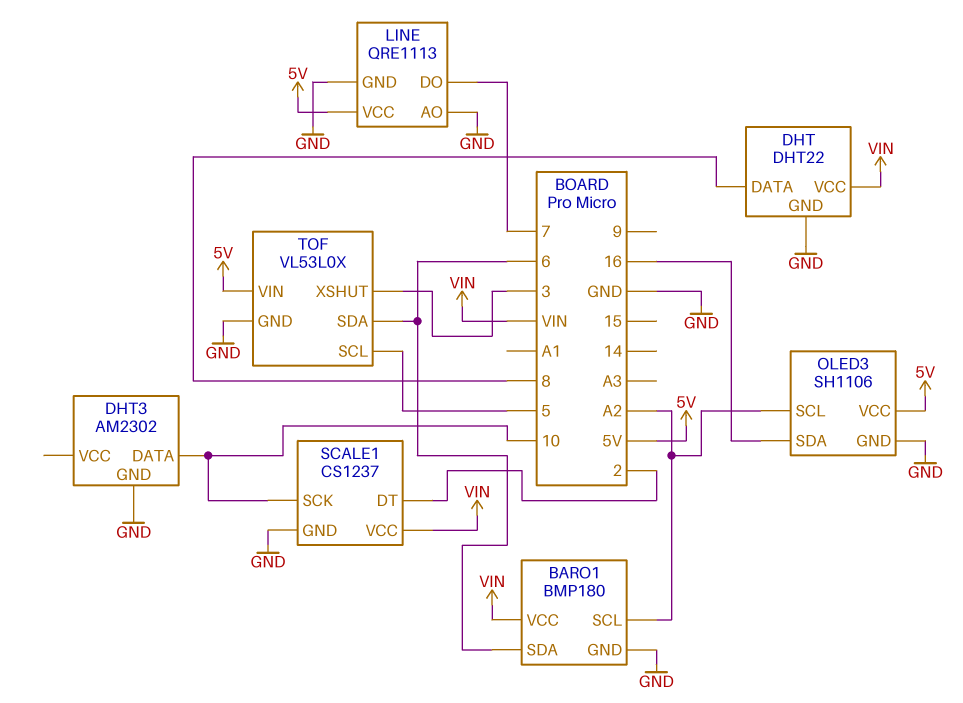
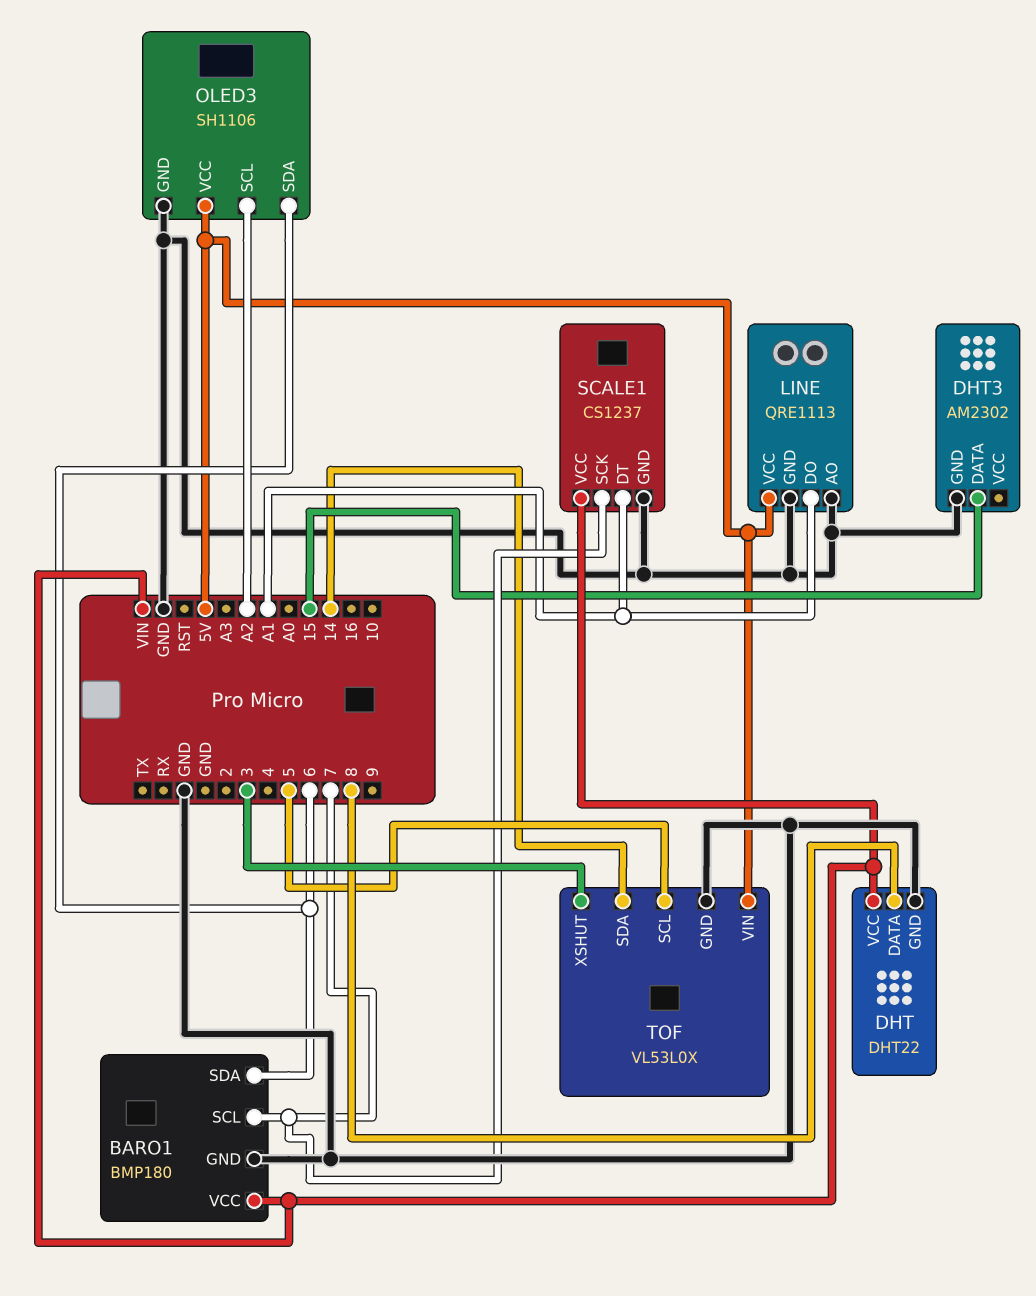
BARO1 pin SCL: A2 -> 7
DHT3 pin DATA: 10 -> 15
LINE pin DO: 7 -> A1
OLED3 pin SDA: 16 -> 6
SCALE1 pin DT: 2 -> A1
SCALE1 pin SCK: 10 -> 7
TOF pin SDA: 6 -> 14

